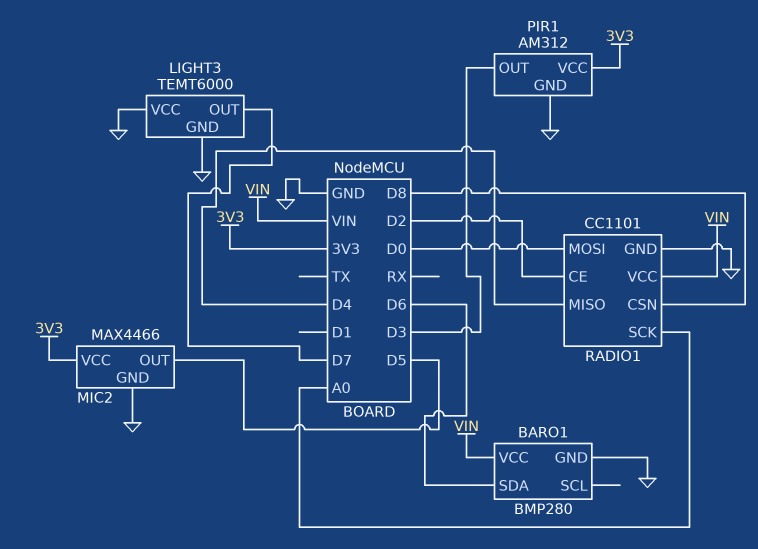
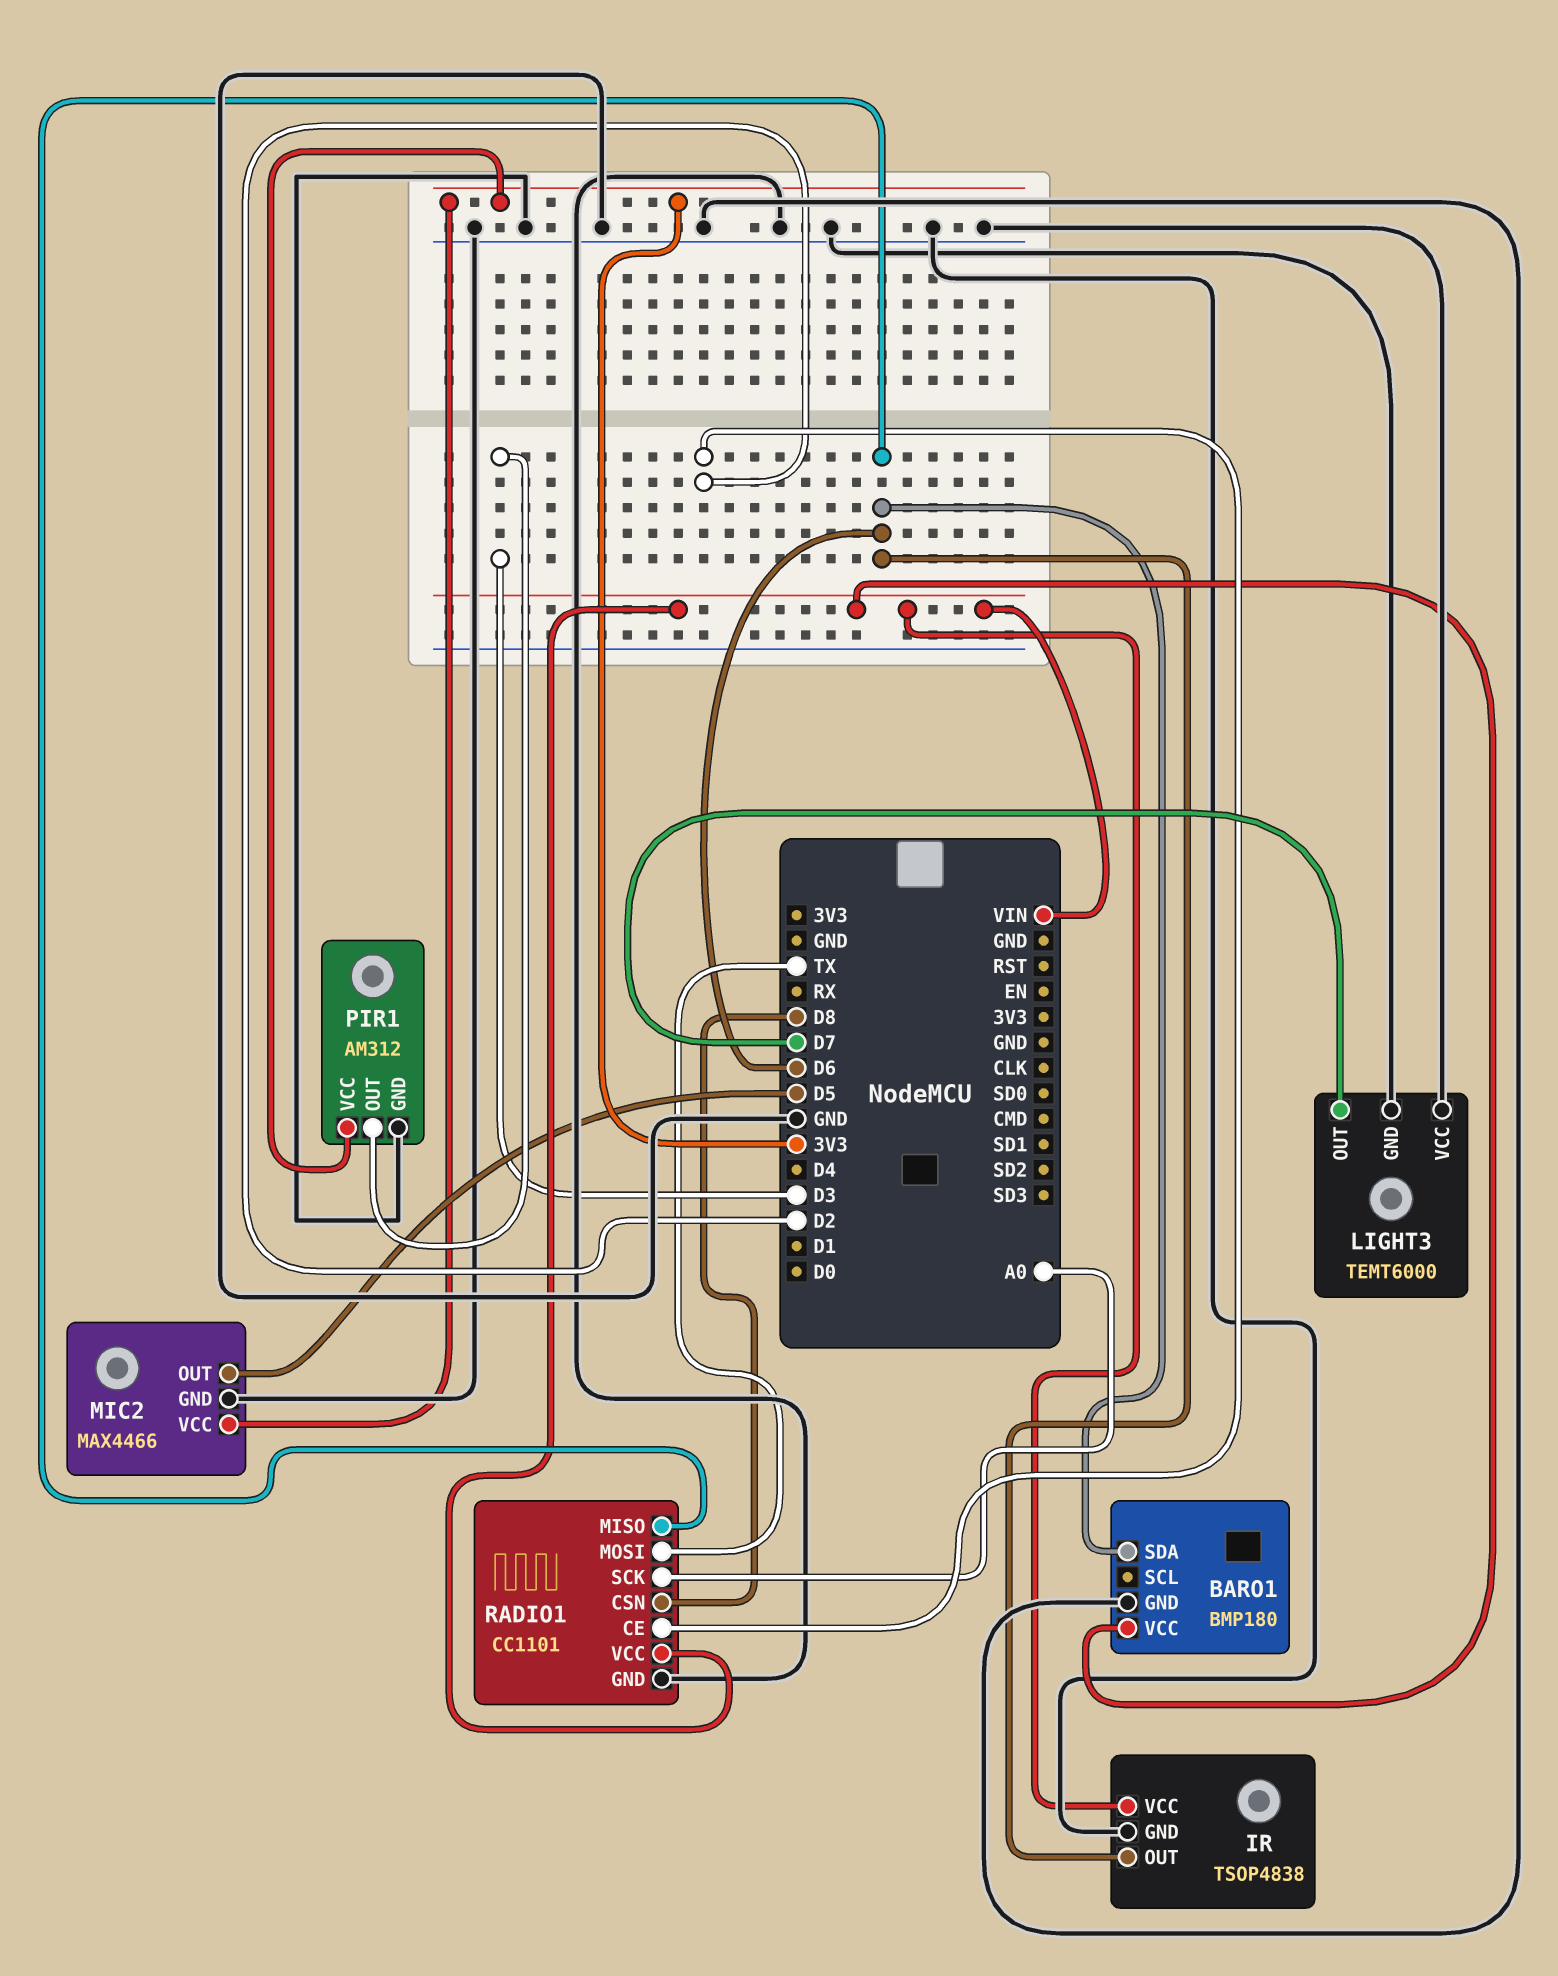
BARO1: BMP280 -> BMP180
IR: none -> TSOP4838
IR pin GND: none -> GND
IR pin OUT: none -> D6
IR pin VCC: none -> VIN
RADIO1 pin MISO: D4 -> D6
RADIO1 pin MOSI: D0 -> TX

